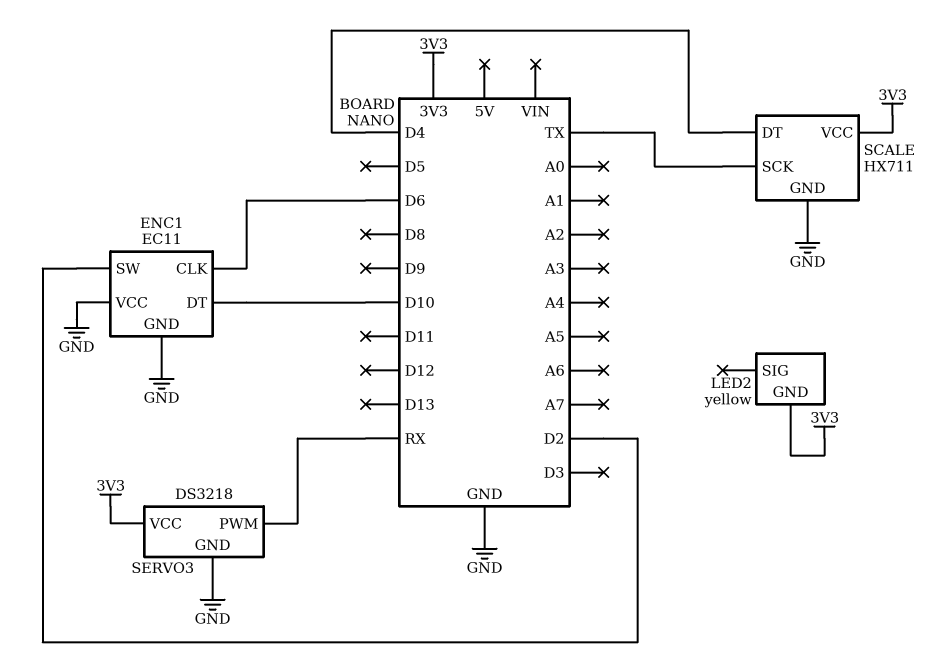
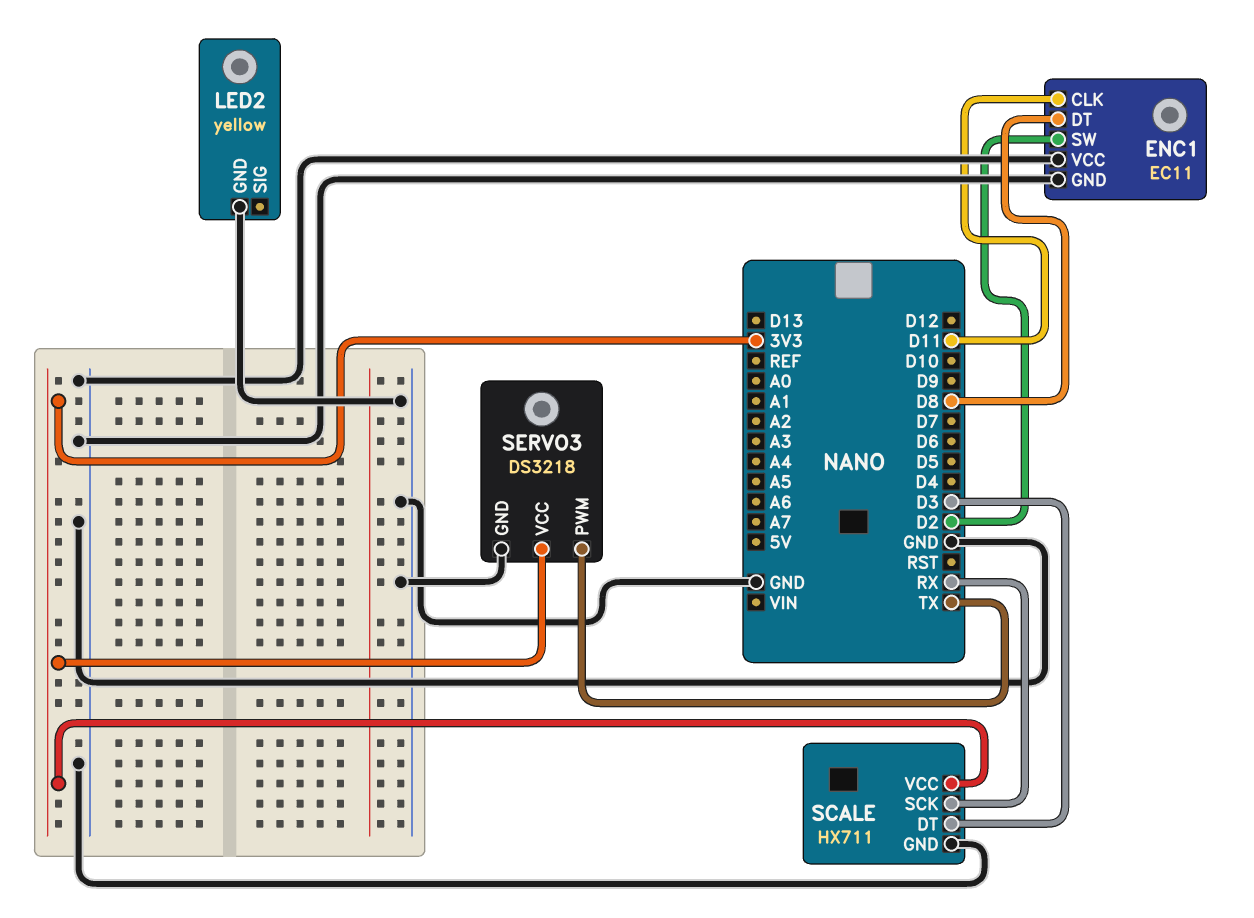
ENC1 pin CLK: D6 -> D11
ENC1 pin DT: D10 -> D8
LED2 pin GND: 3V3 -> GND
SCALE pin DT: D4 -> D3
SCALE pin SCK: TX -> RX
SERVO3 pin PWM: RX -> TX

